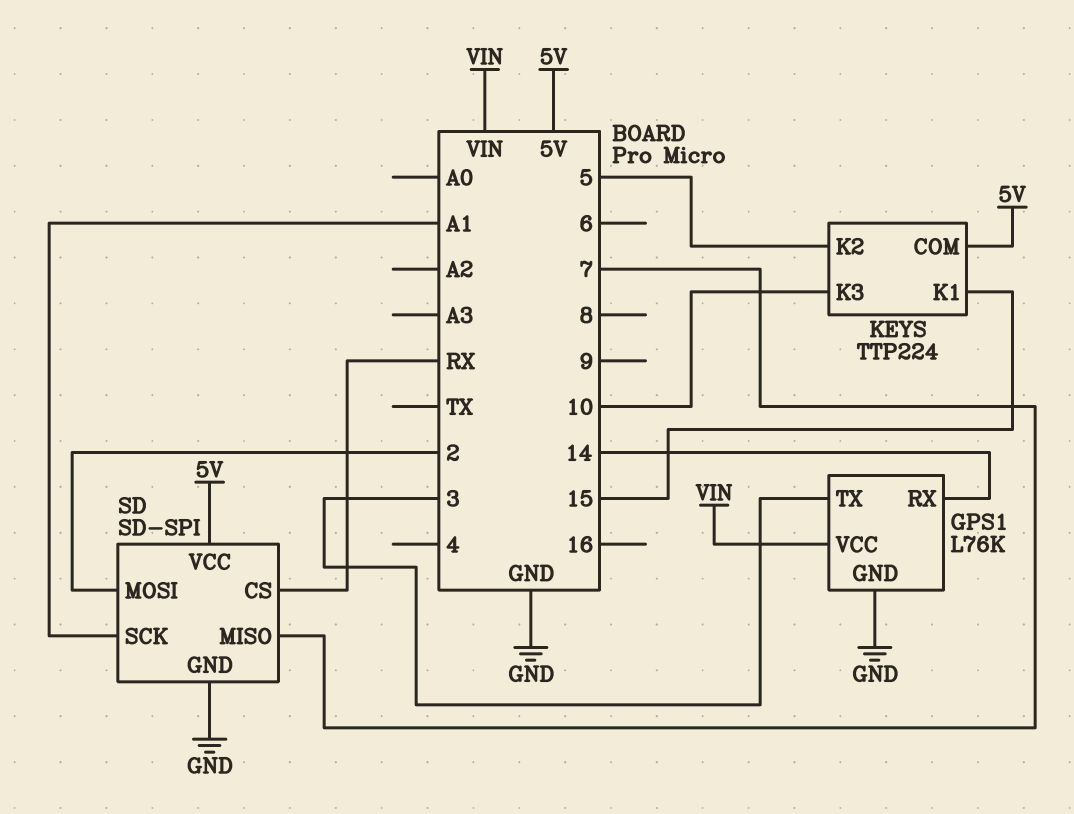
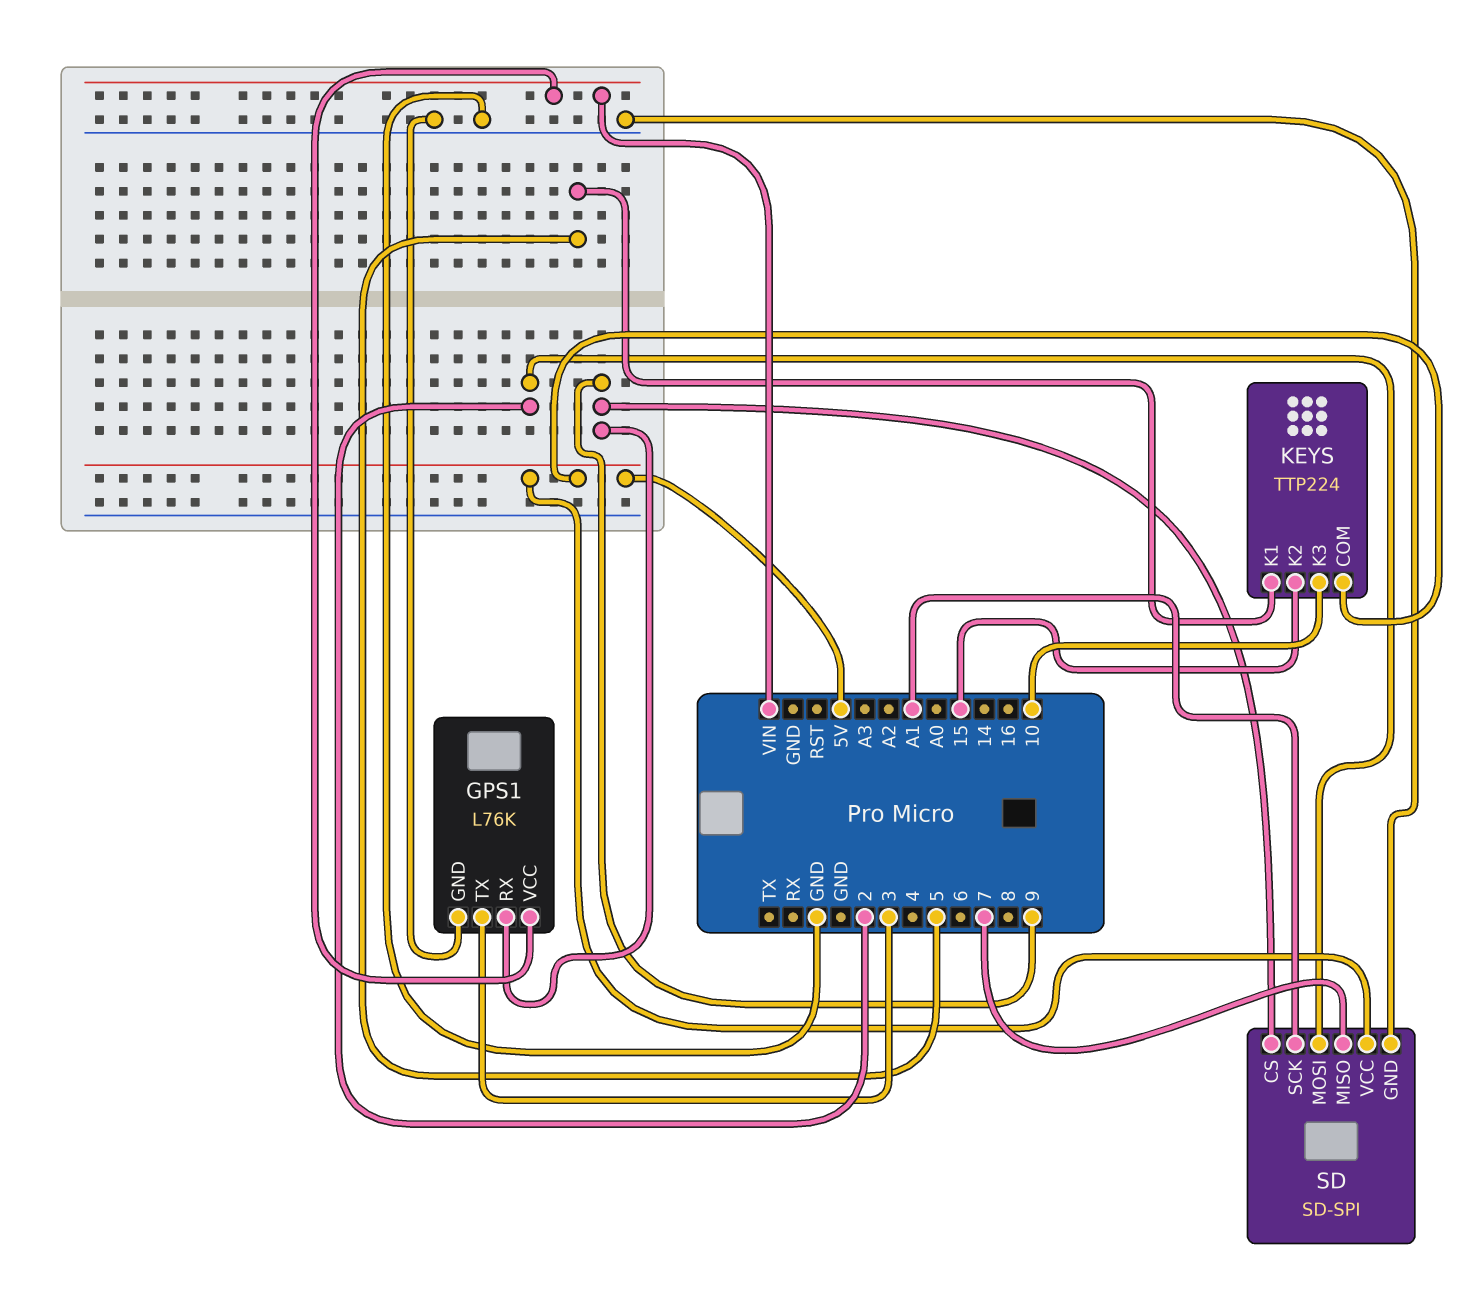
GPS1 pin RX: 14 -> 9
KEYS pin K1: 15 -> 5
KEYS pin K2: 5 -> 15
SD pin CS: RX -> 9

